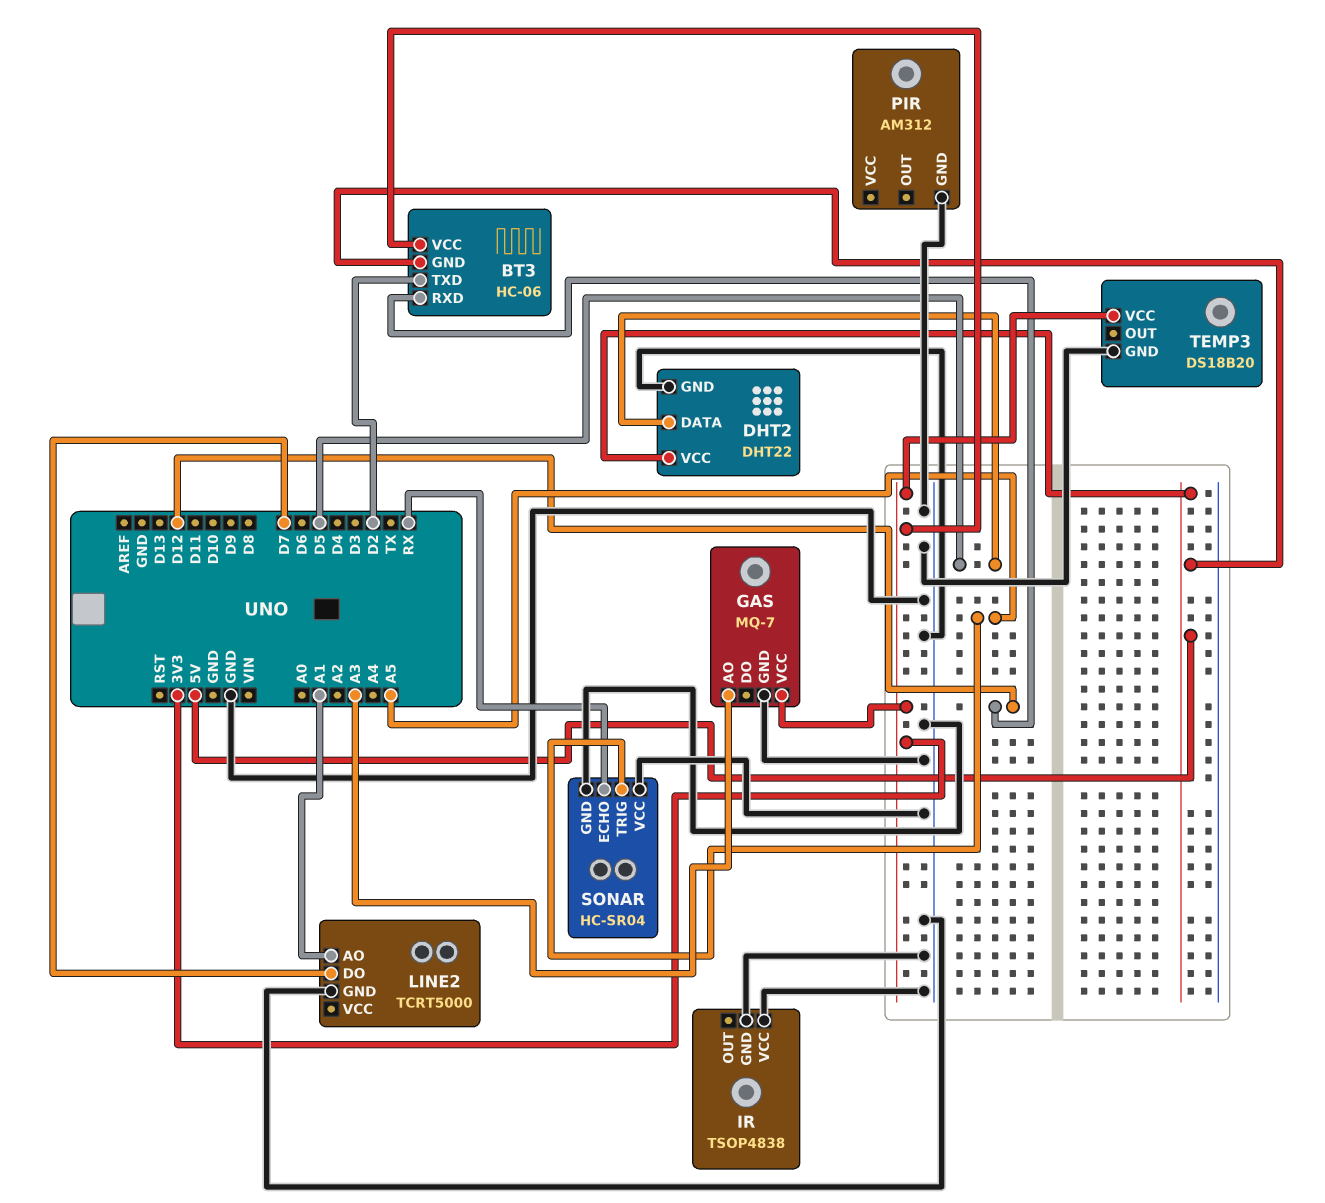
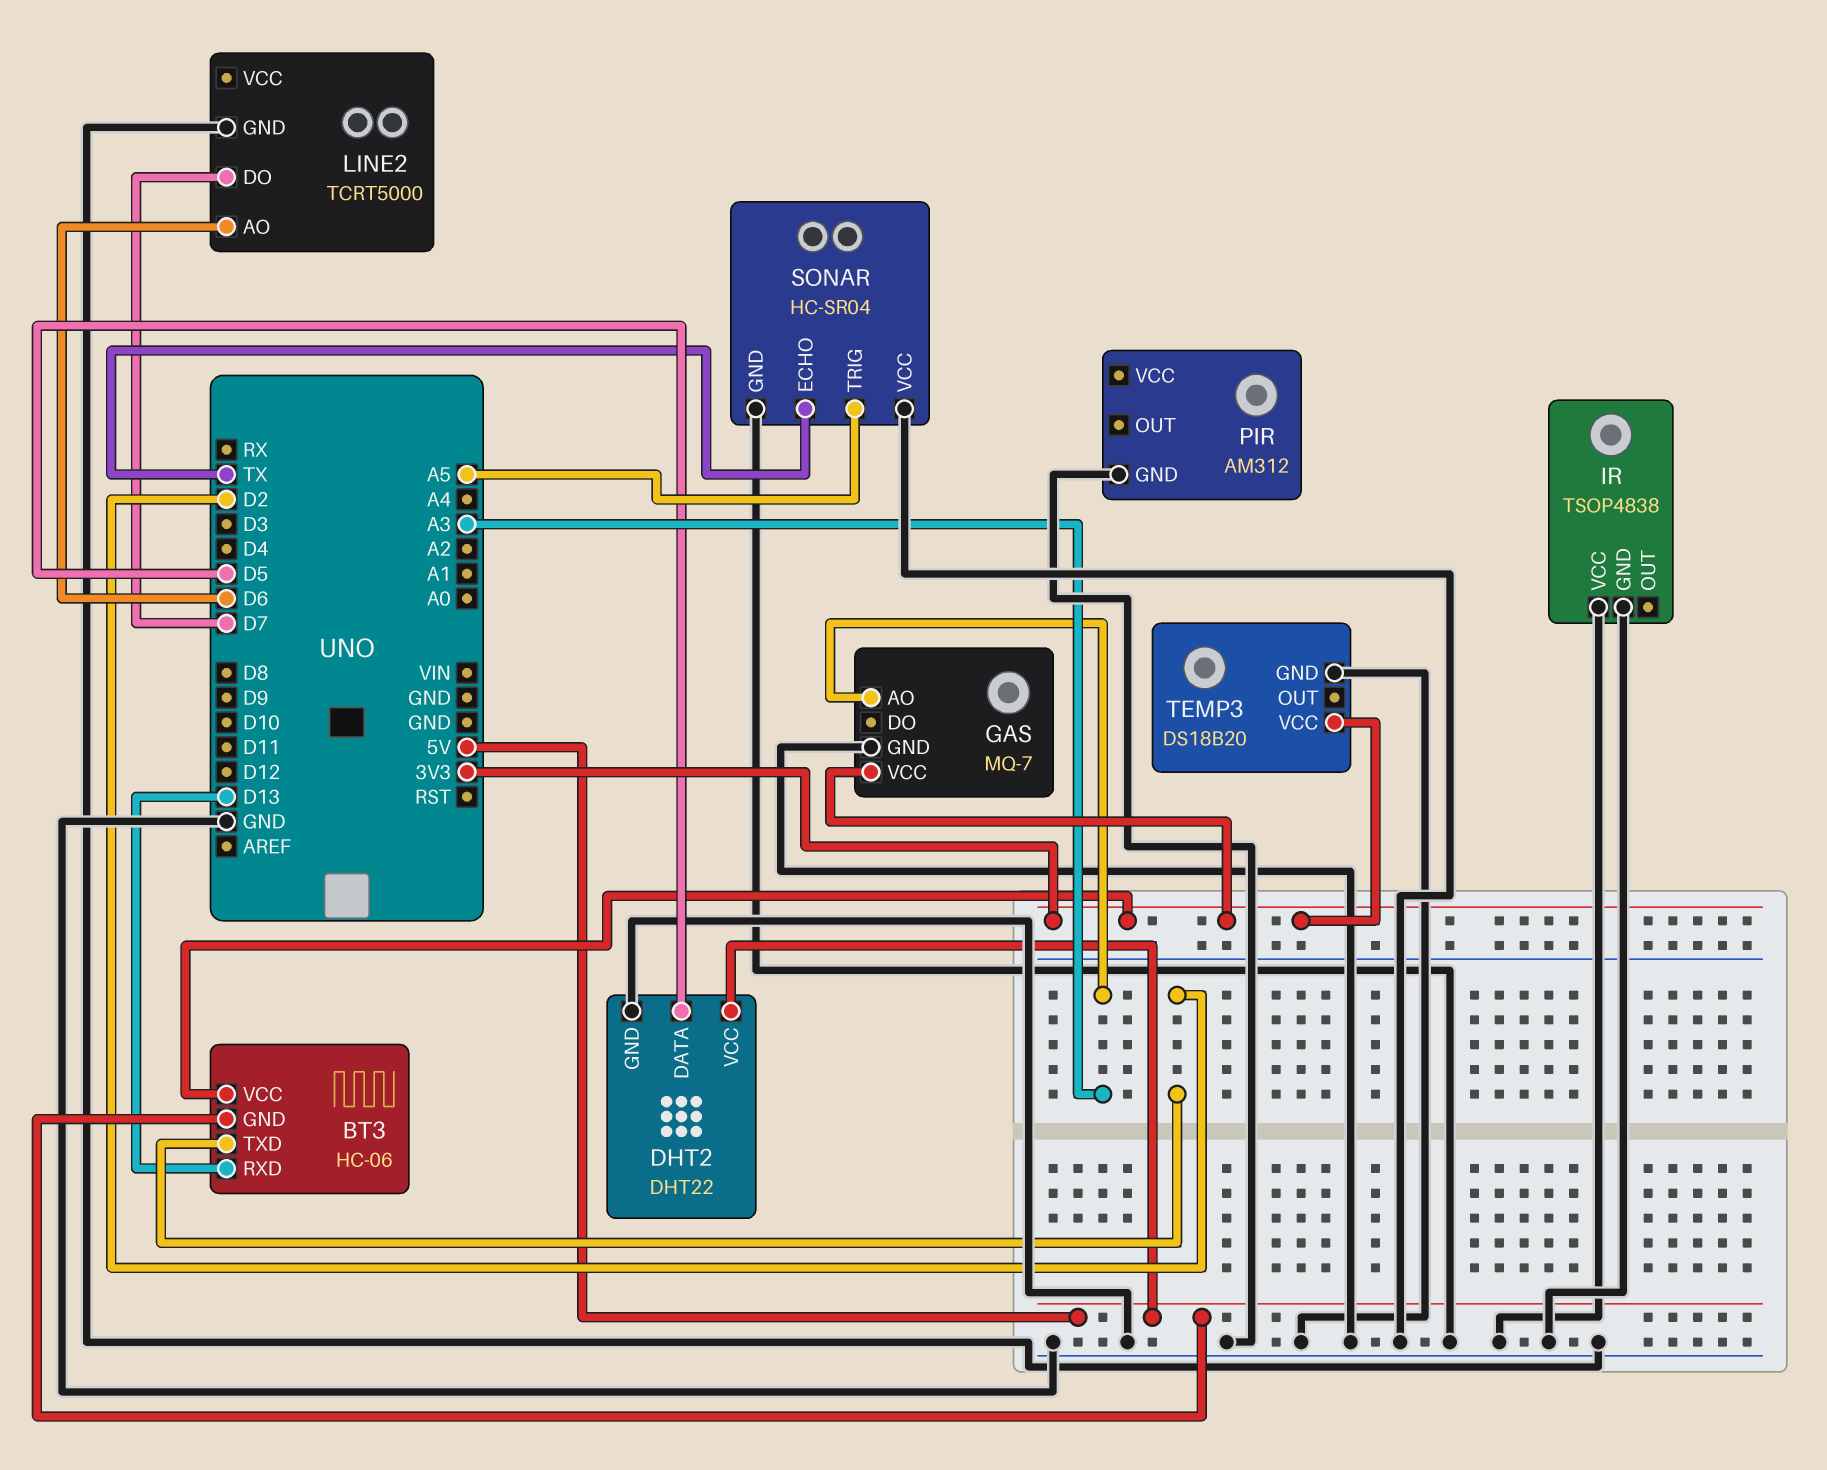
BT3 pin RXD: D12 -> D13
LINE2 pin AO: A1 -> D6
SONAR pin ECHO: RX -> TX

